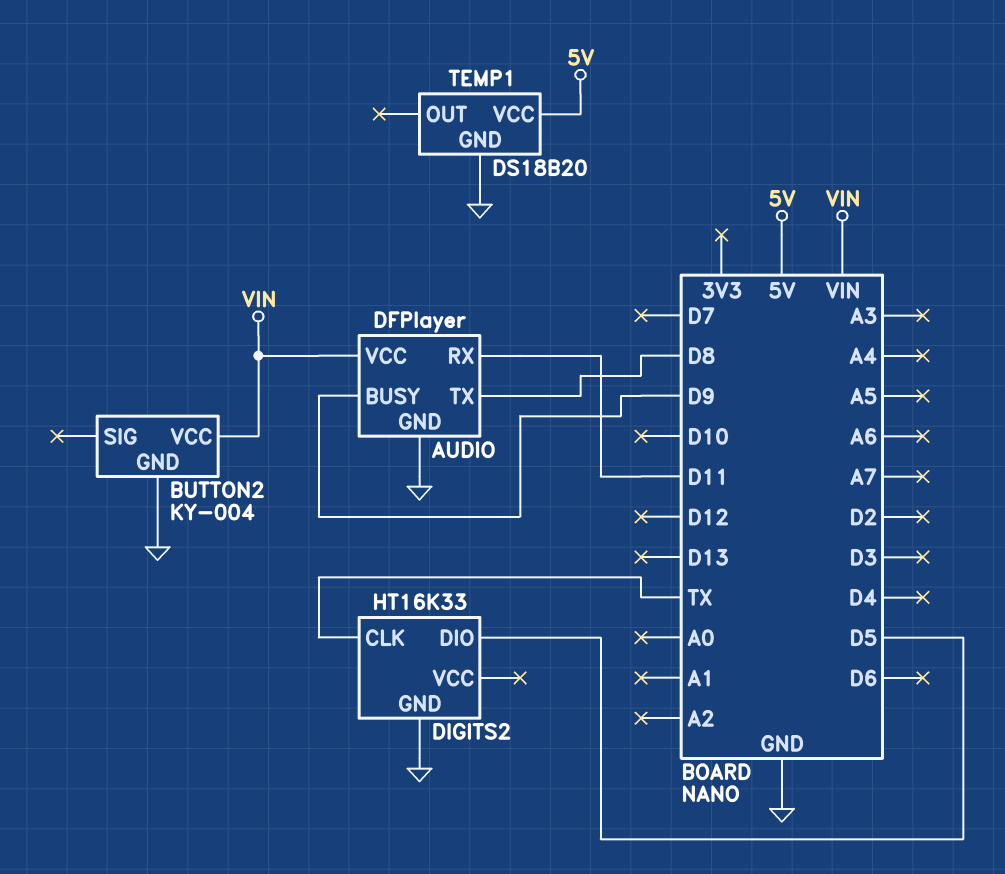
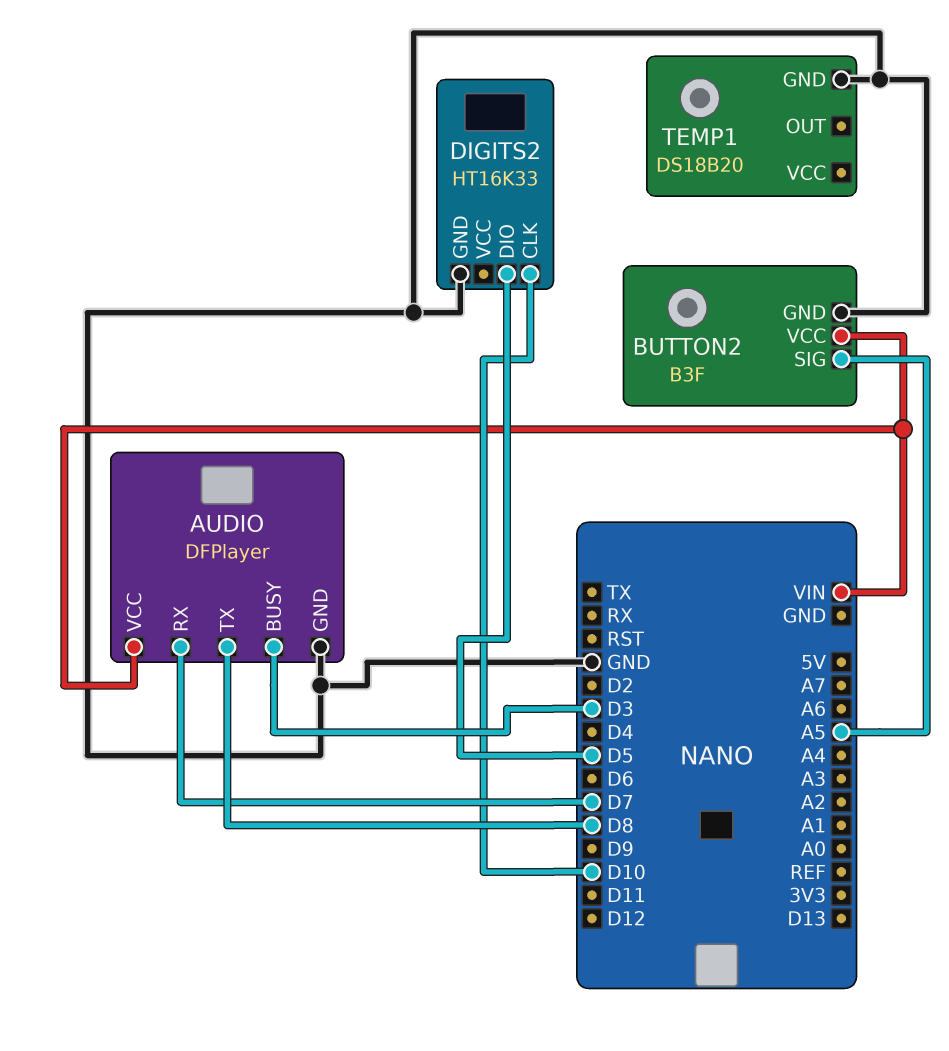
AUDIO pin BUSY: D9 -> D3
AUDIO pin RX: D11 -> D7
BUTTON2: KY-004 -> B3F
BUTTON2 pin SIG: none -> A5
DIGITS2 pin CLK: TX -> D10
TEMP1 pin VCC: 5V -> none

